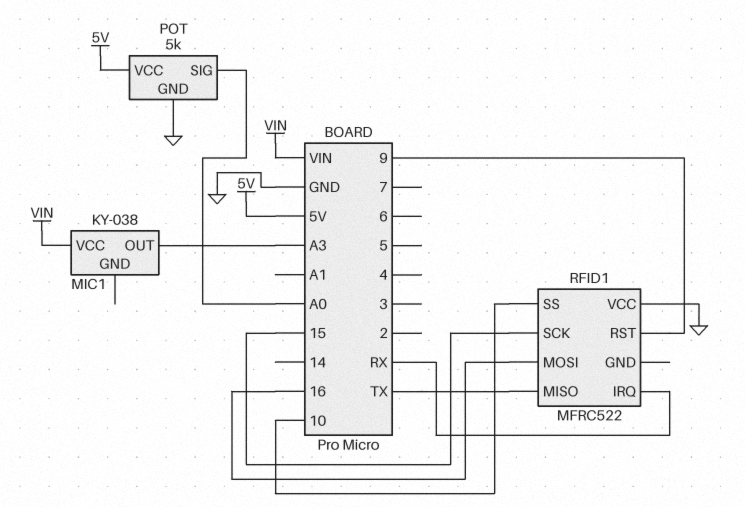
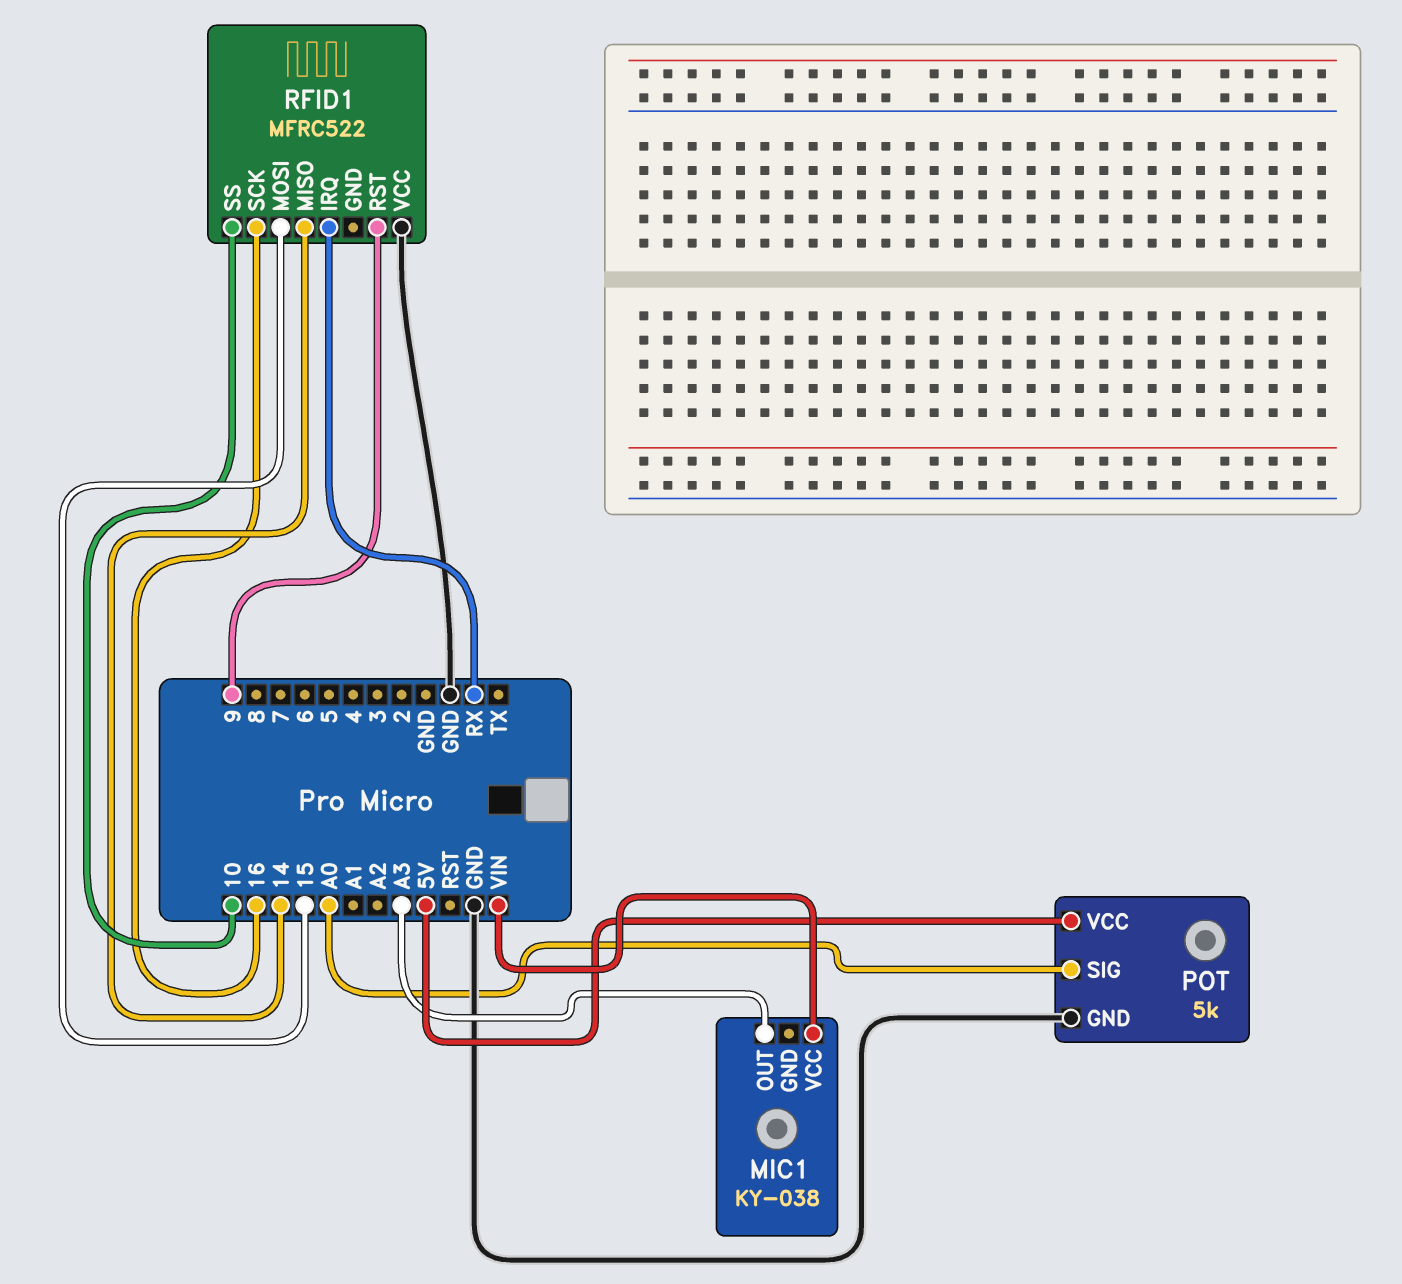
RFID1 pin MISO: TX -> 14
RFID1 pin MOSI: 16 -> 15
RFID1 pin SCK: 15 -> 16

